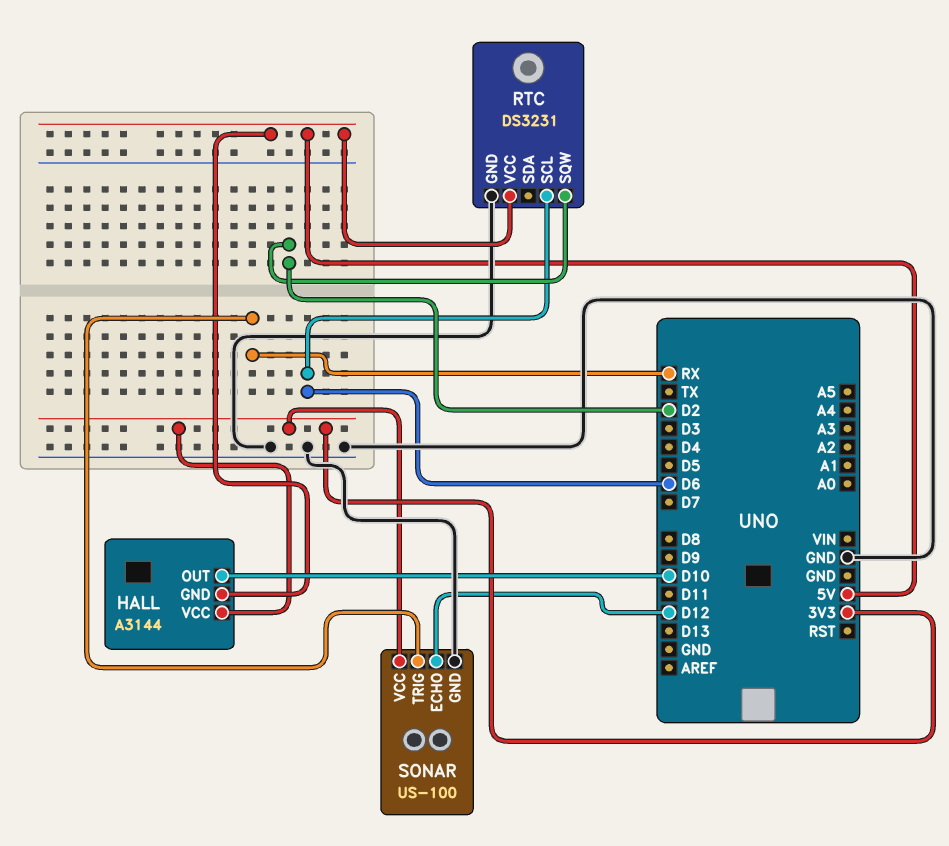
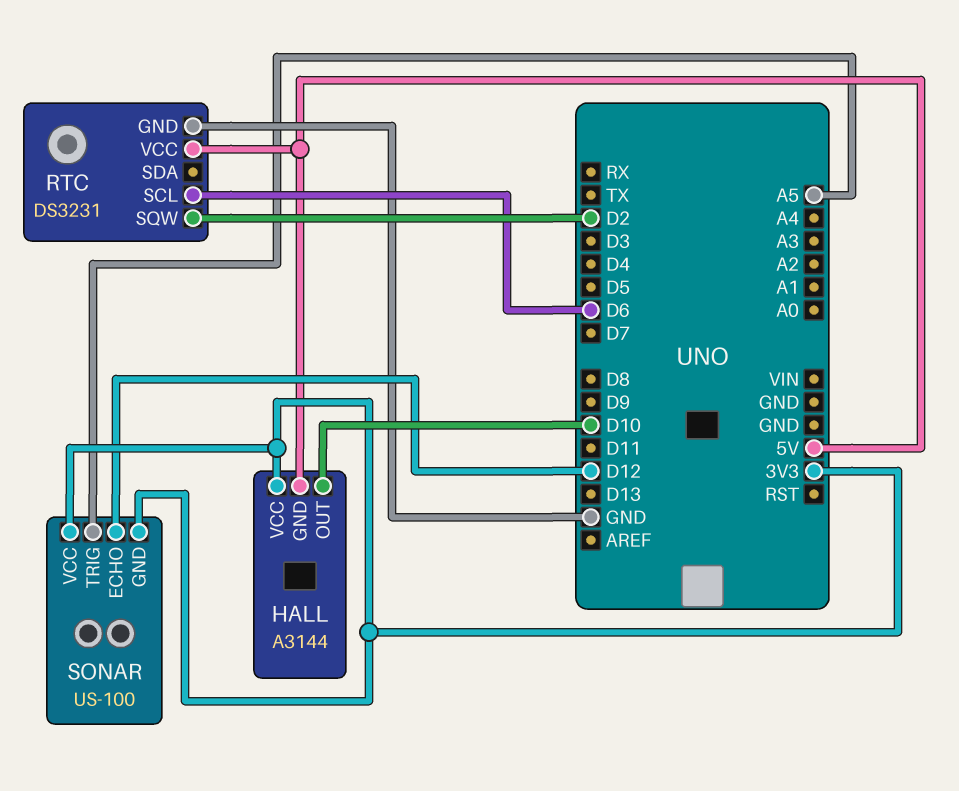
SONAR pin GND: GND -> 3V3
SONAR pin TRIG: RX -> A5

